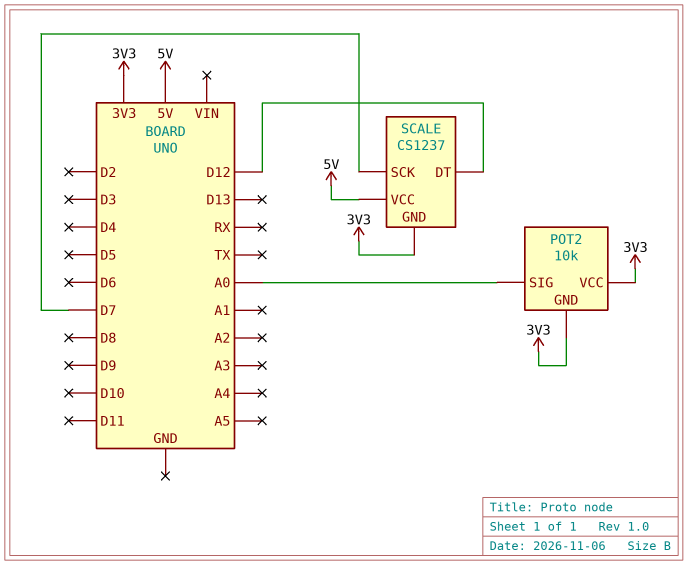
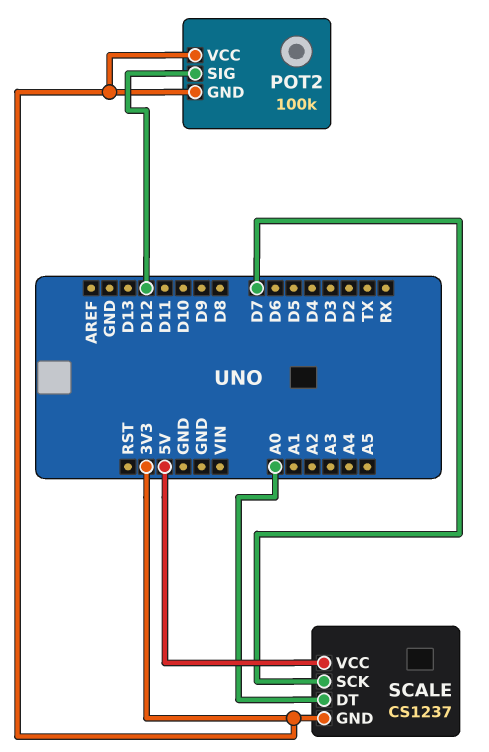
POT2: 10k -> 100k
POT2 pin SIG: A0 -> D12
SCALE pin DT: D12 -> A0

